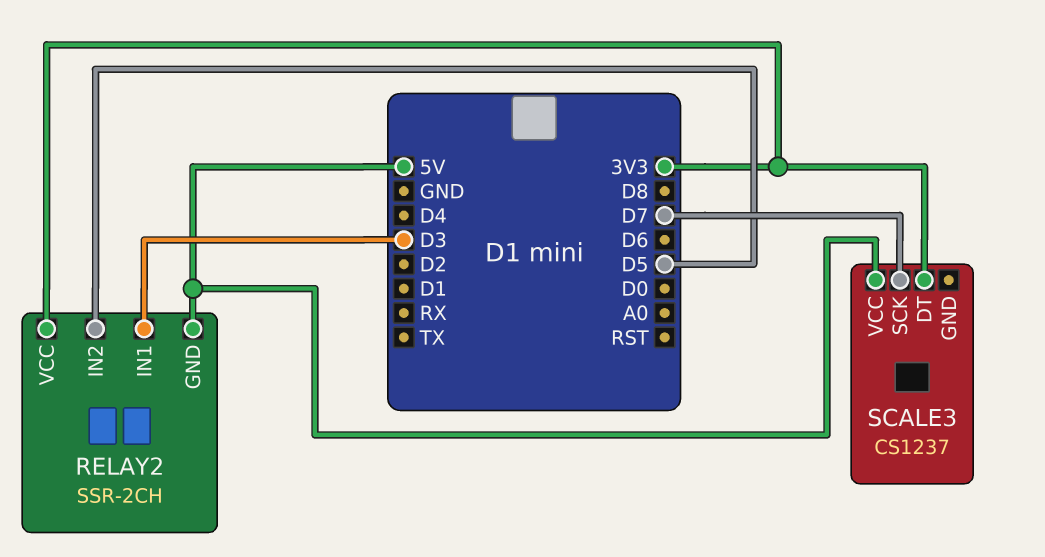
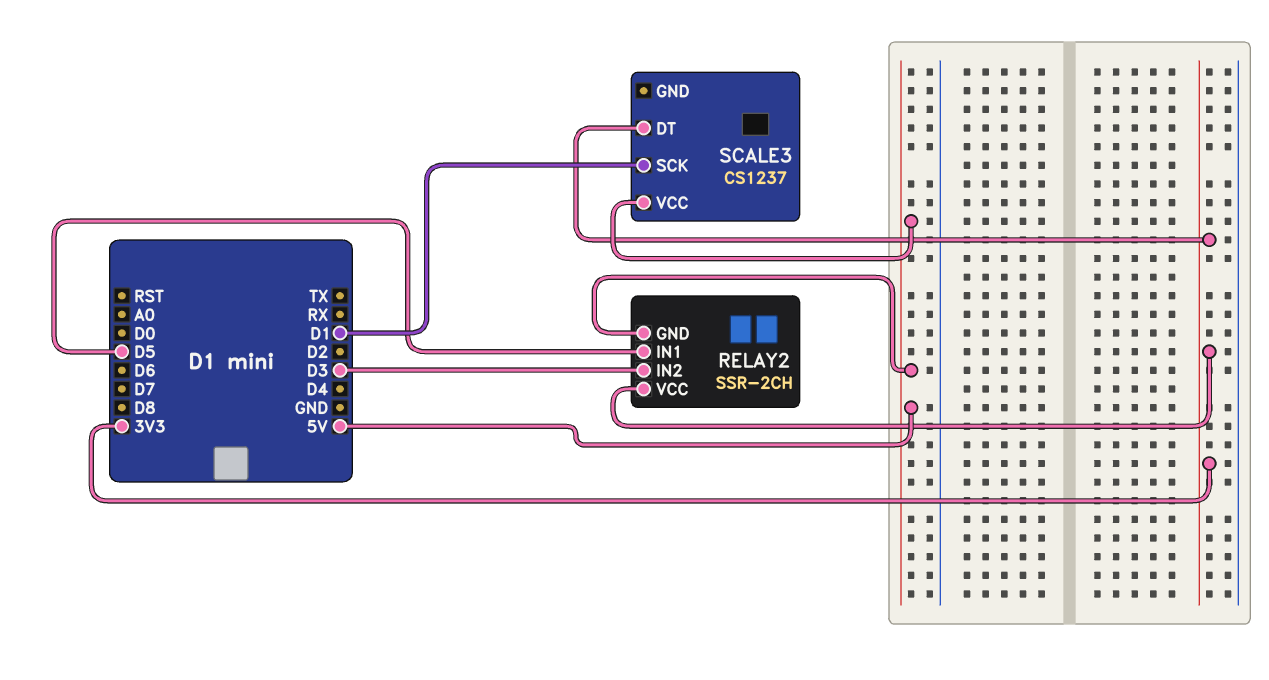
RELAY2 pin IN1: D3 -> D5
RELAY2 pin IN2: D5 -> D3
SCALE3 pin SCK: D7 -> D1

